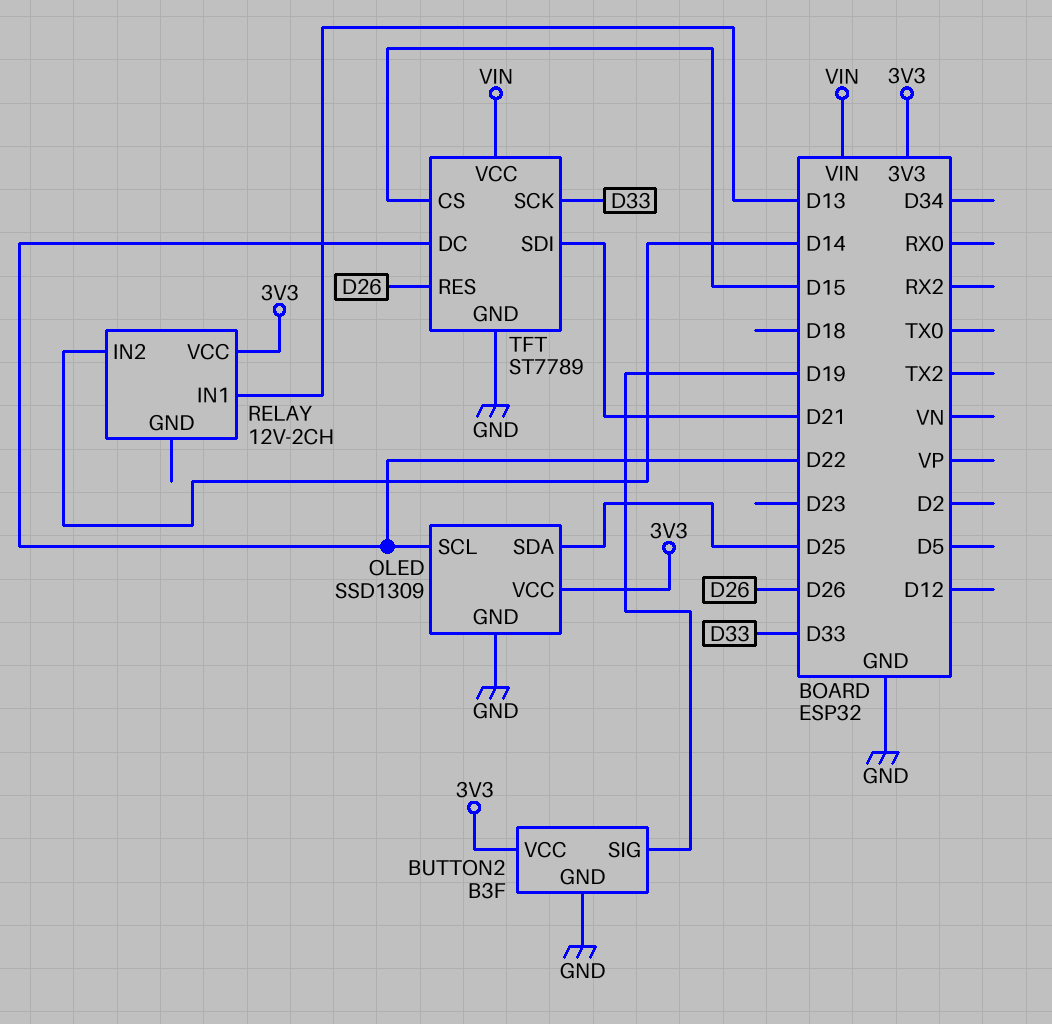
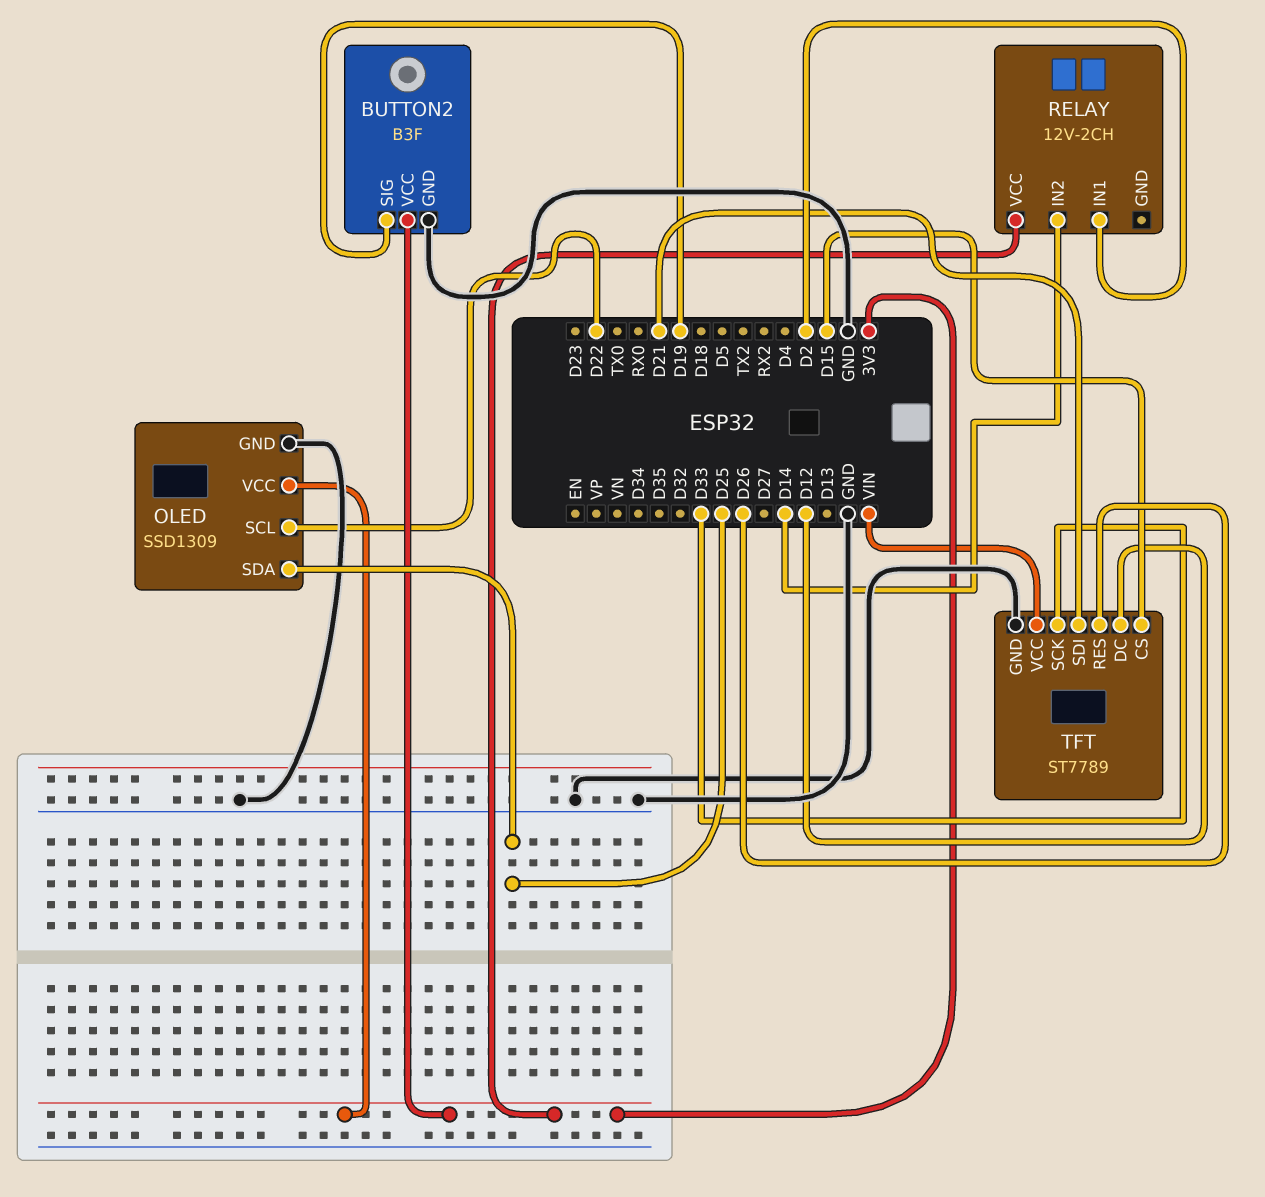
RELAY pin IN1: D13 -> D2
TFT pin DC: D22 -> D12

